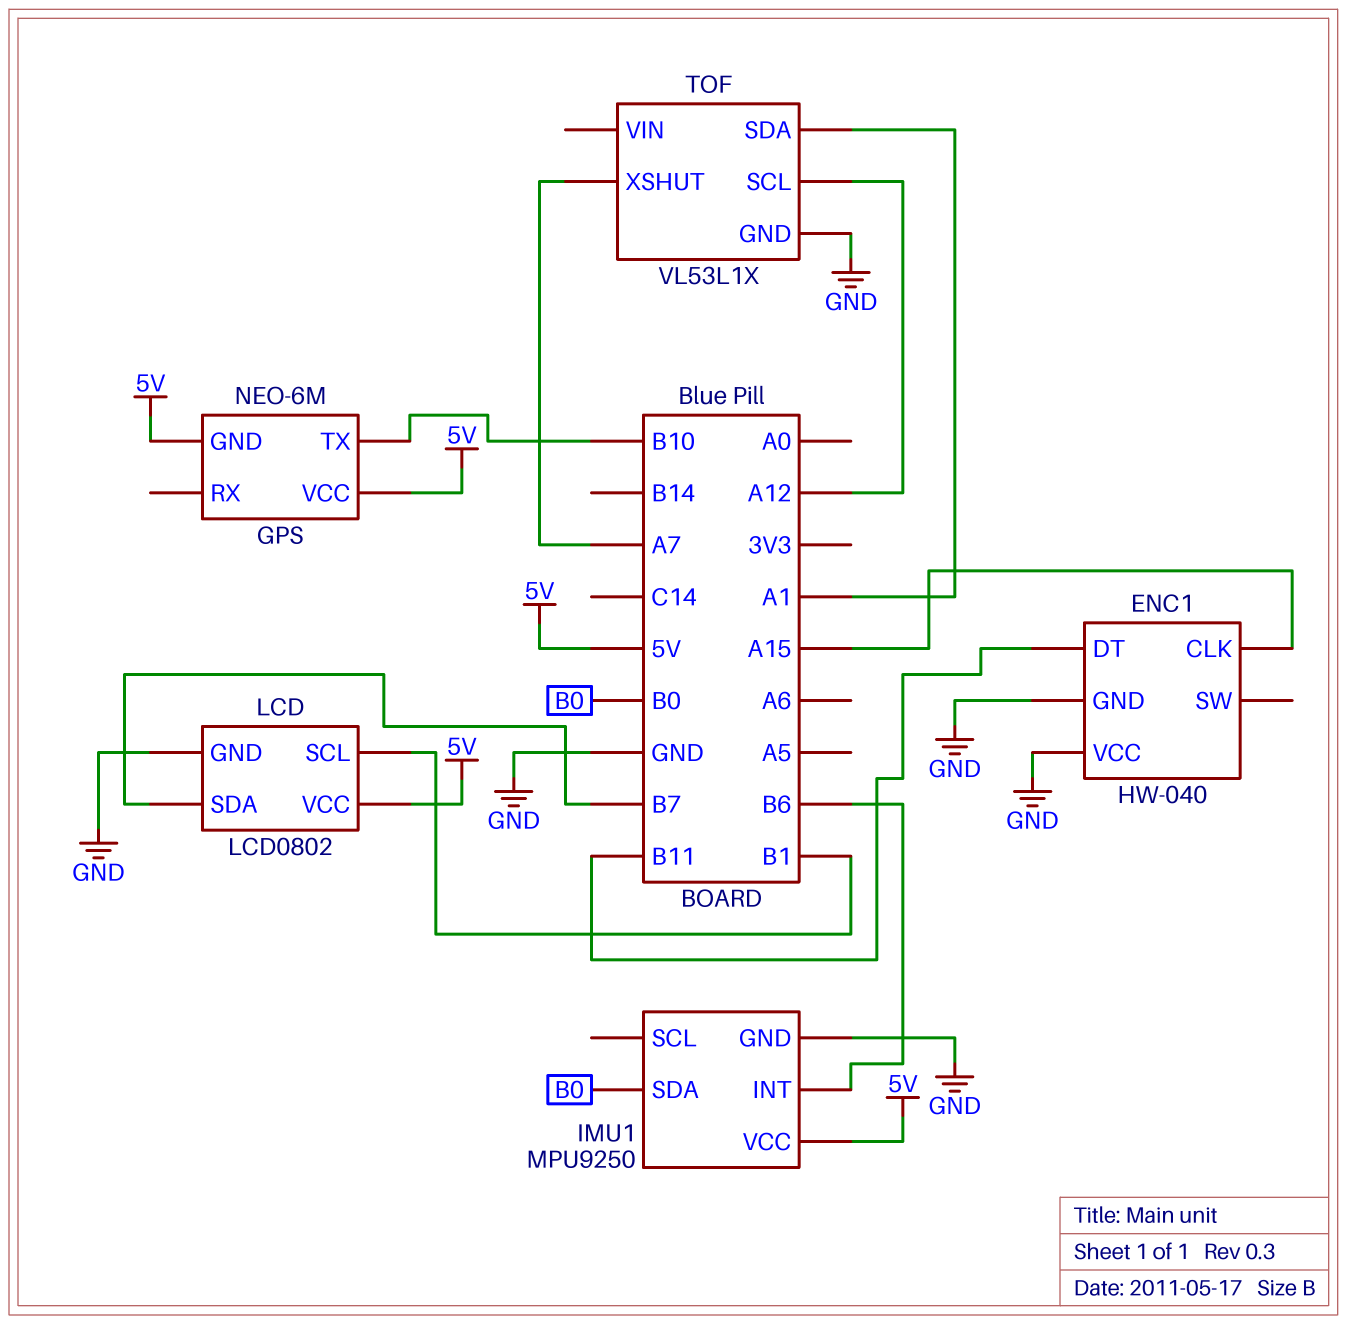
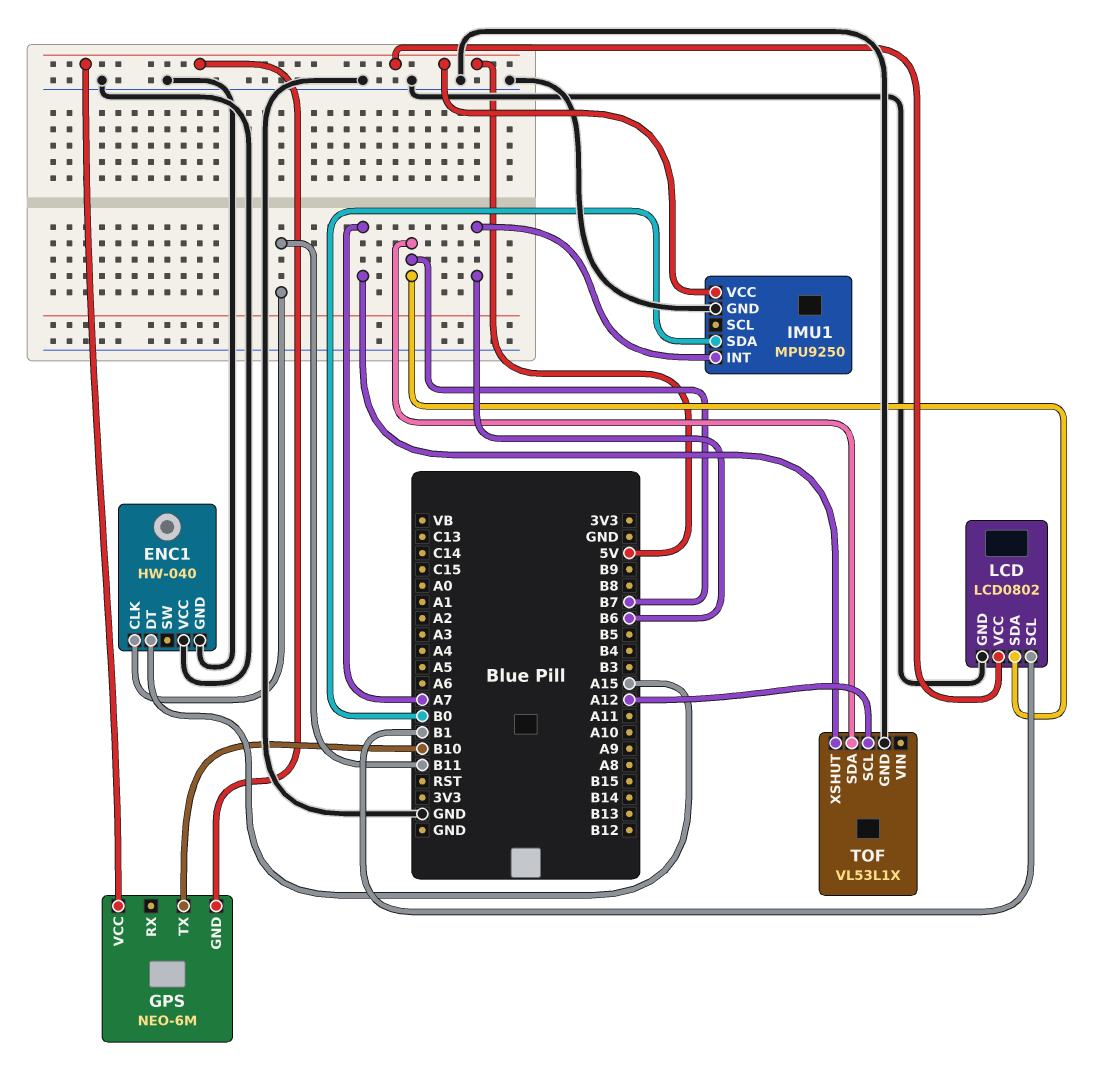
ENC1 pin CLK: A15 -> B11
ENC1 pin DT: B11 -> A15
TOF pin SDA: A1 -> B7

